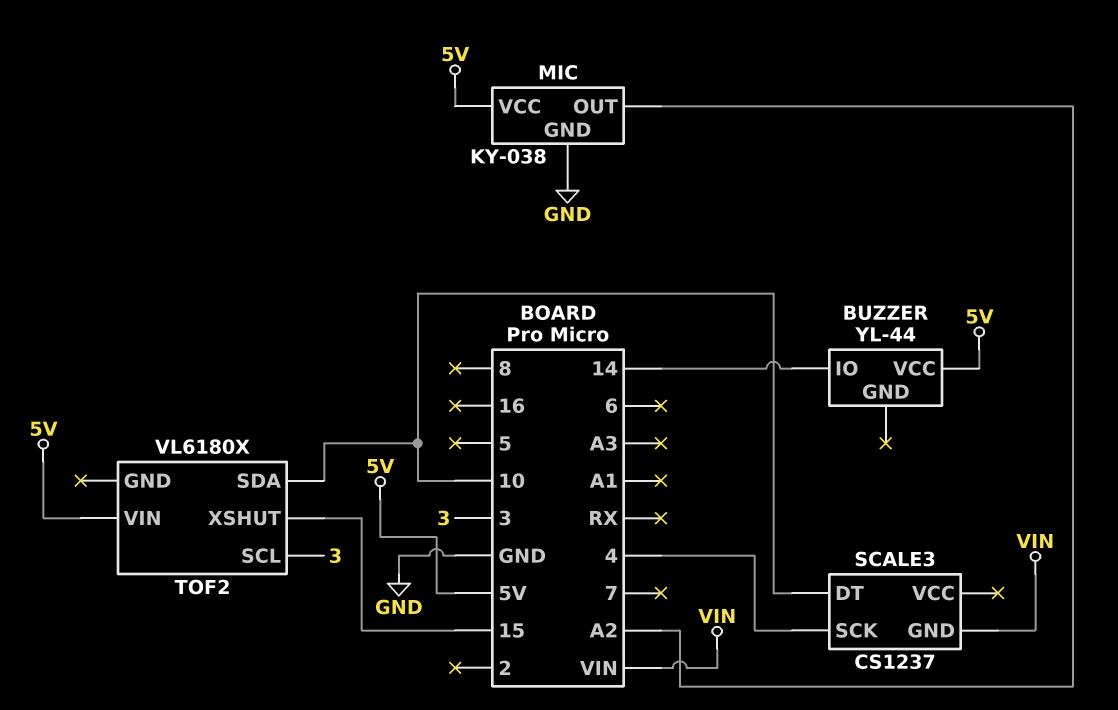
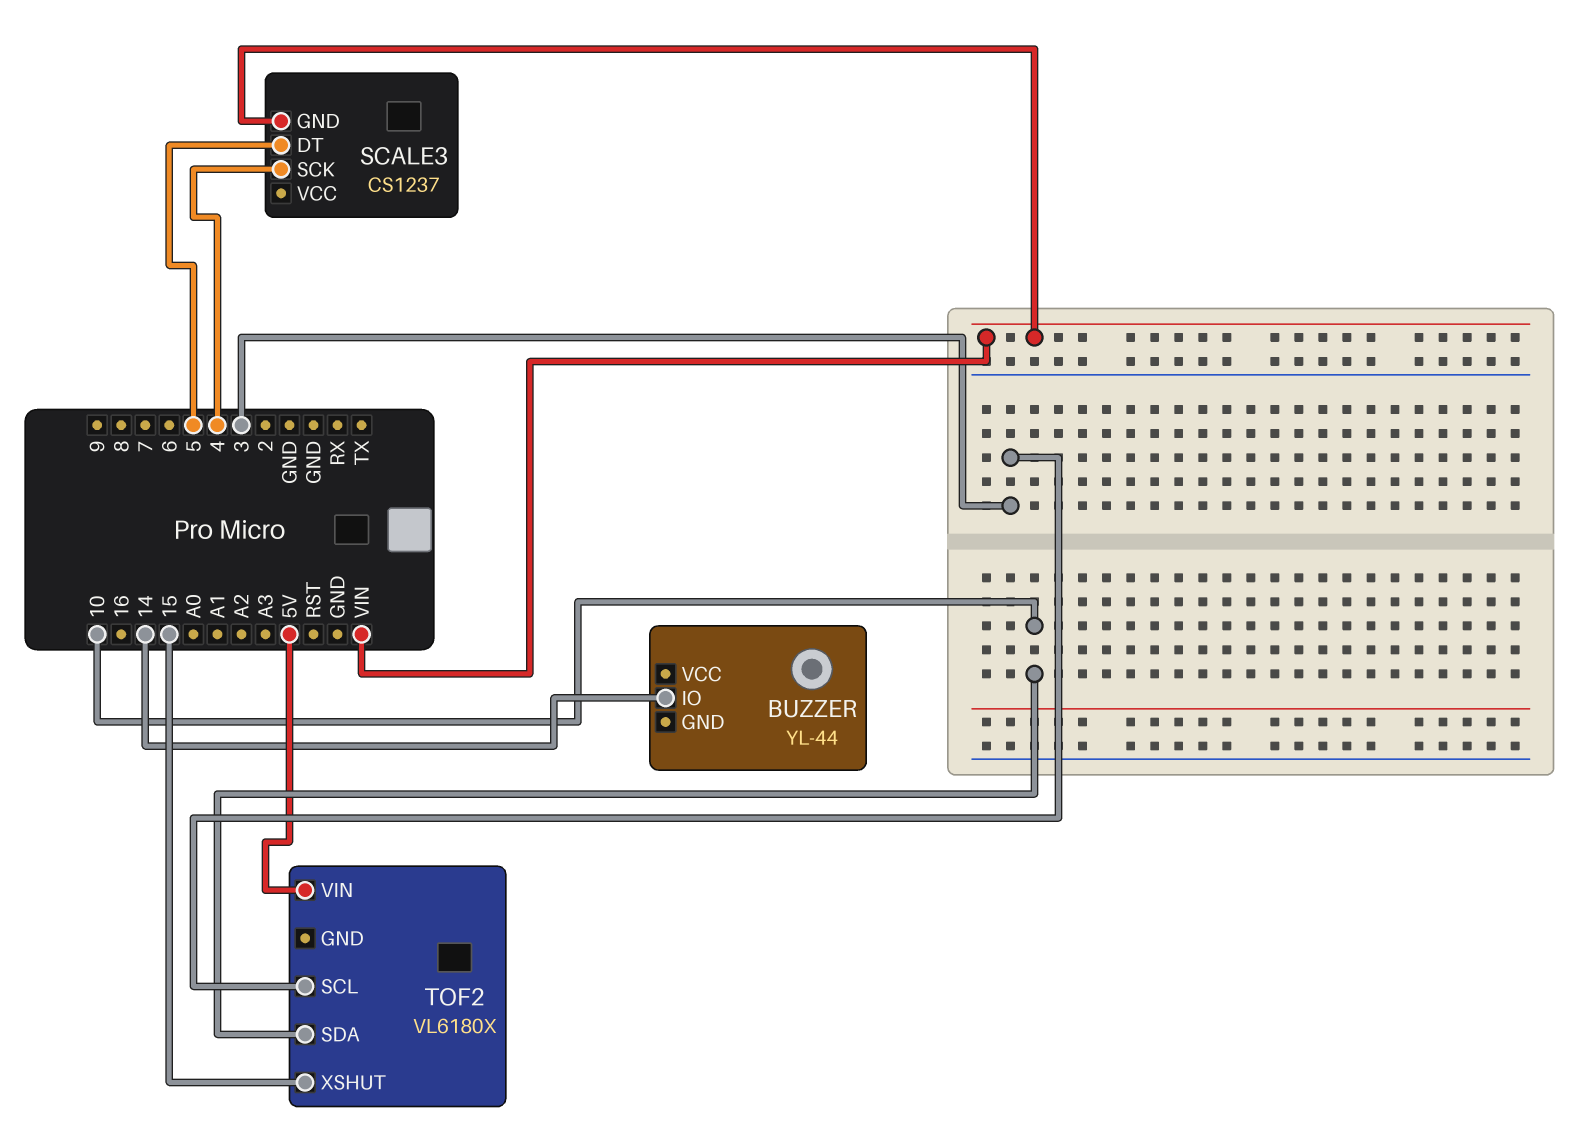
BUZZER pin VCC: 5V -> none
MIC: KY-038 -> none
MIC pin GND: GND -> none
MIC pin OUT: A2 -> none
MIC pin VCC: 5V -> none
SCALE3 pin DT: 10 -> 5

